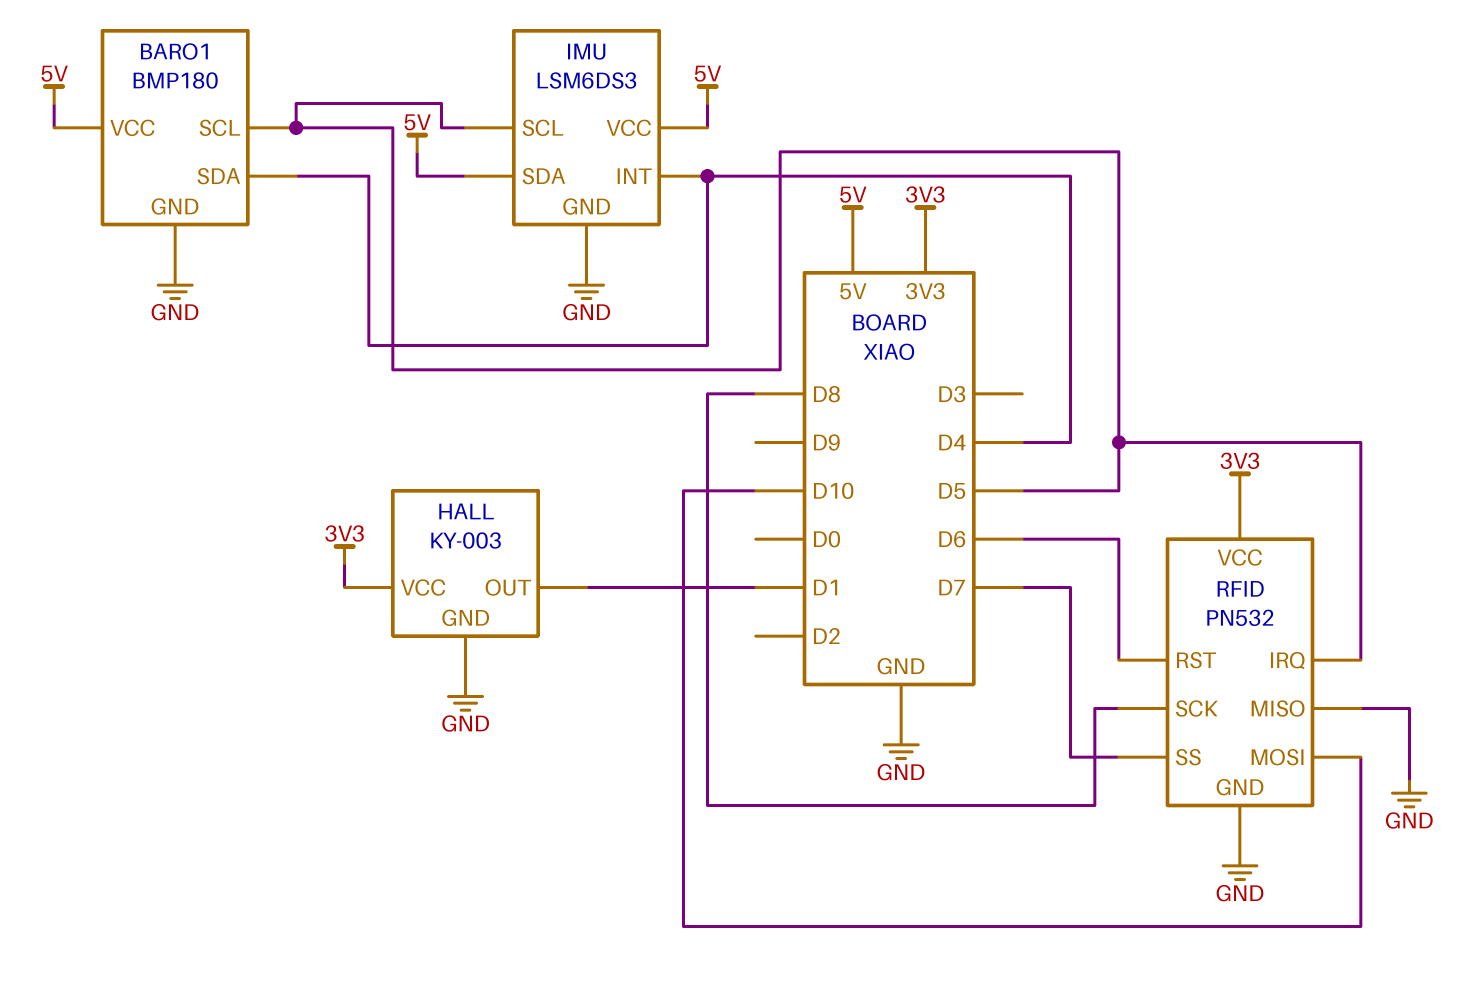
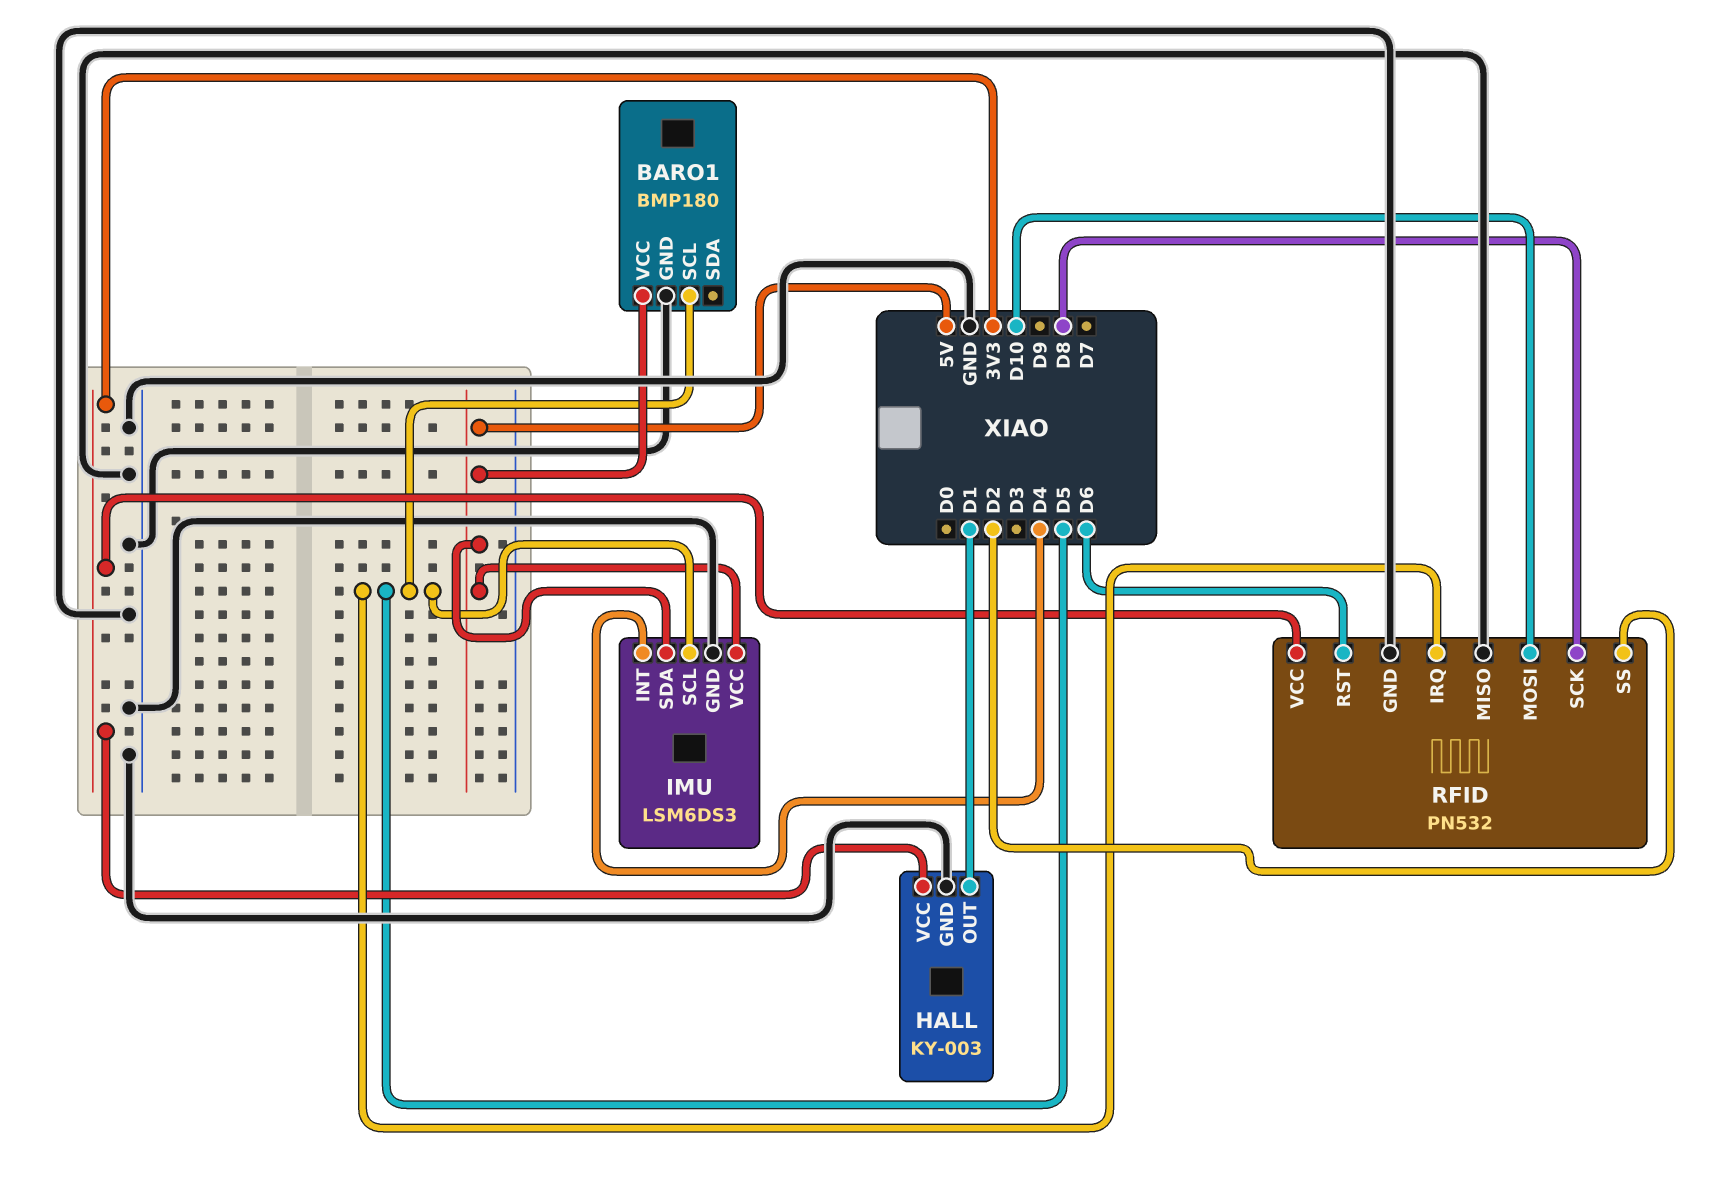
BARO1 pin SDA: D4 -> none
RFID pin SS: D7 -> D2

